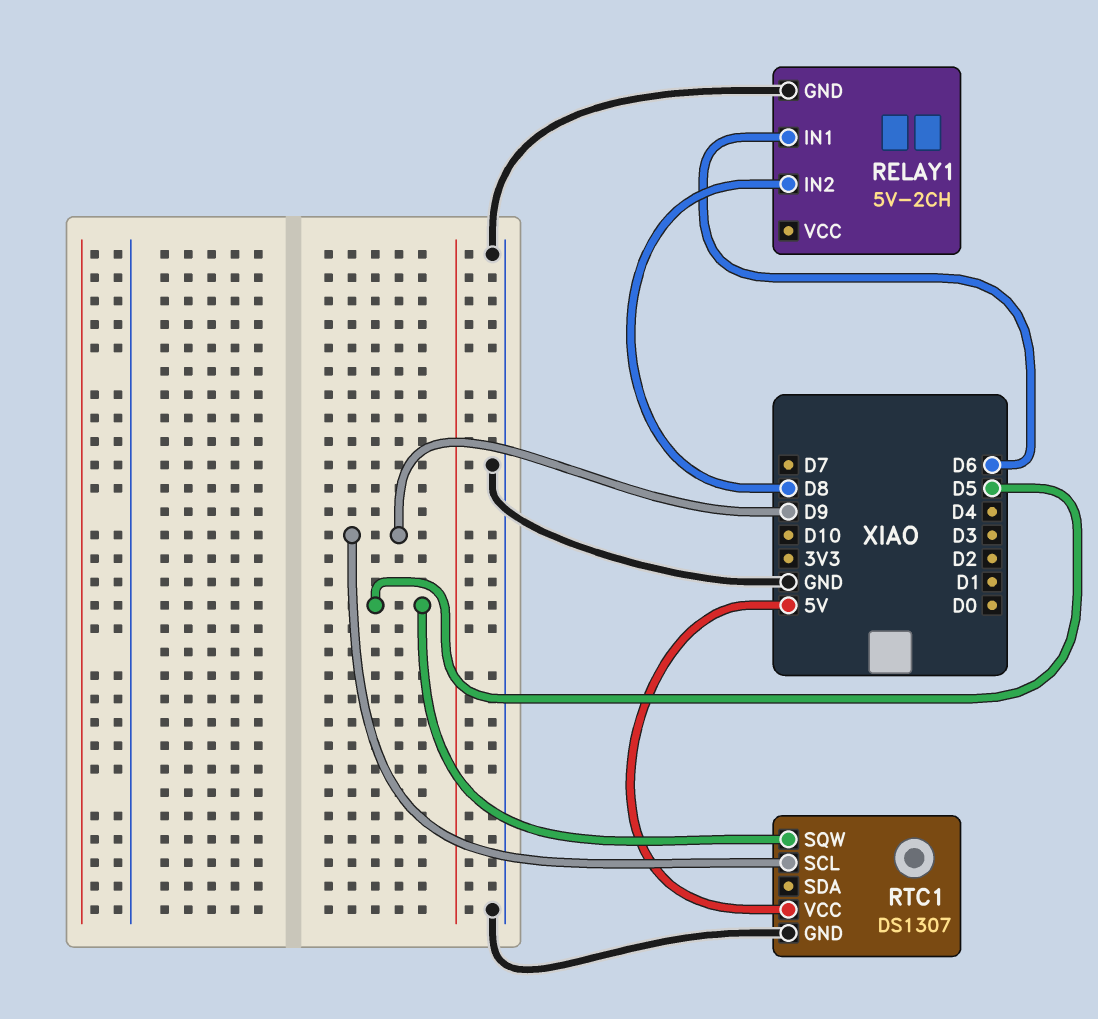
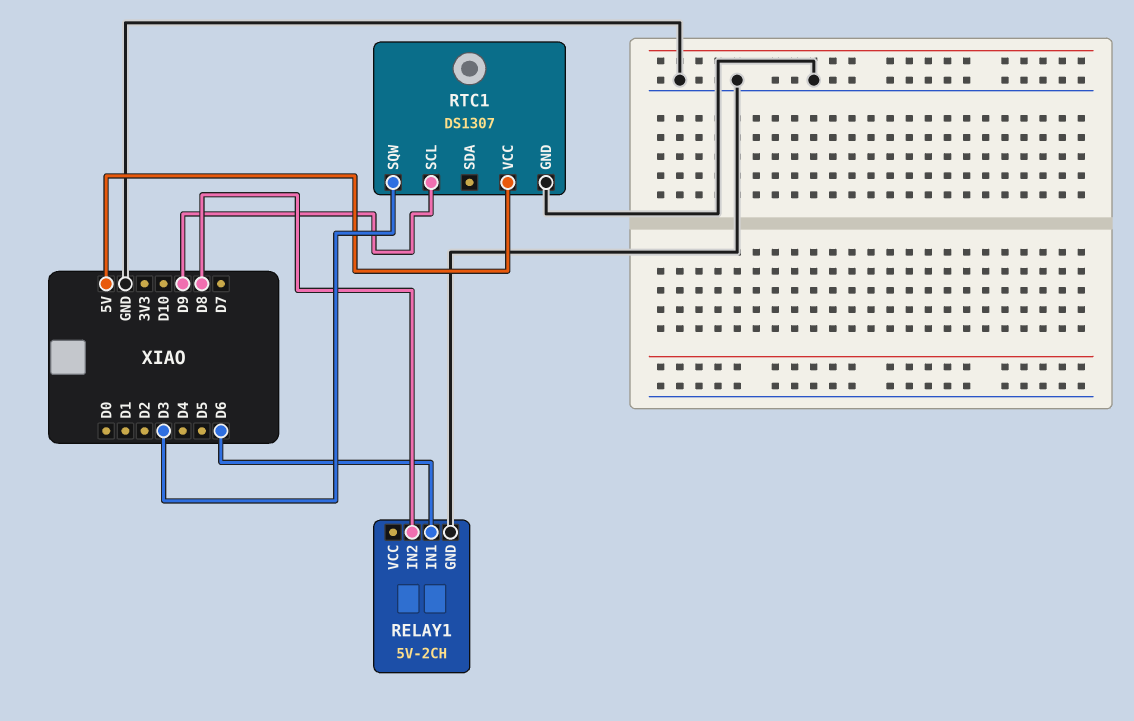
RTC1 pin SQW: D5 -> D3

